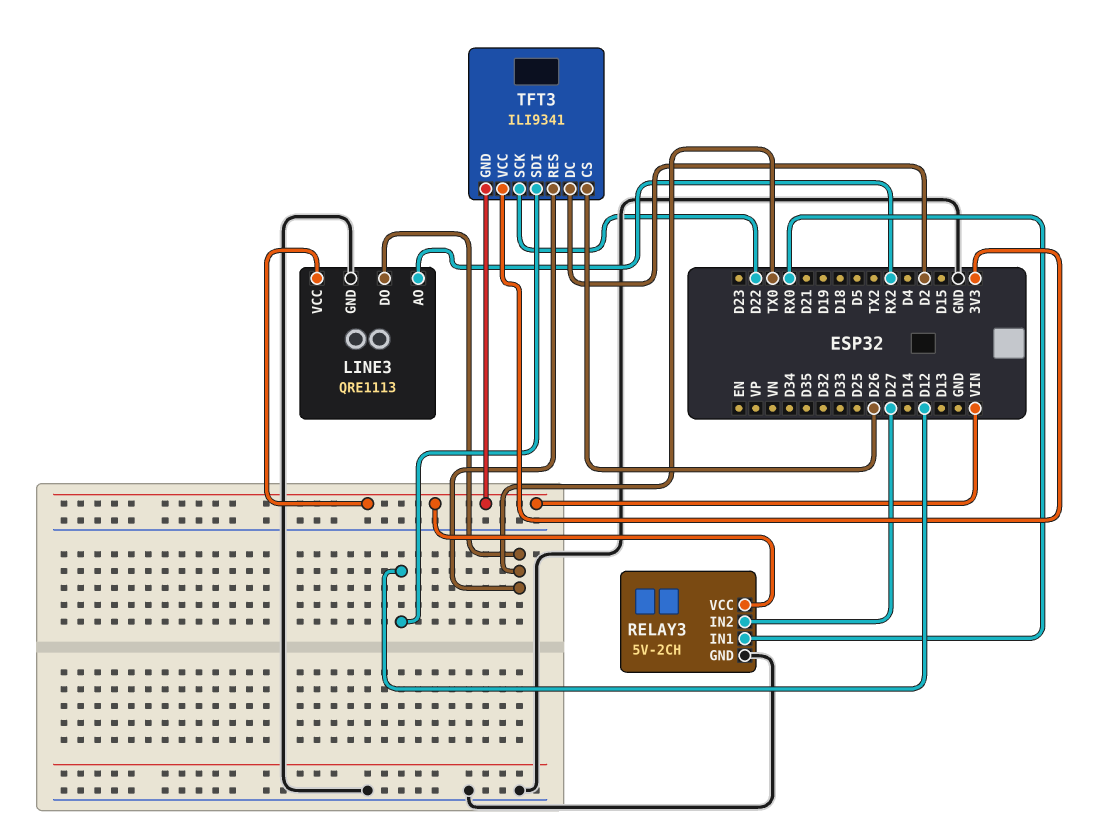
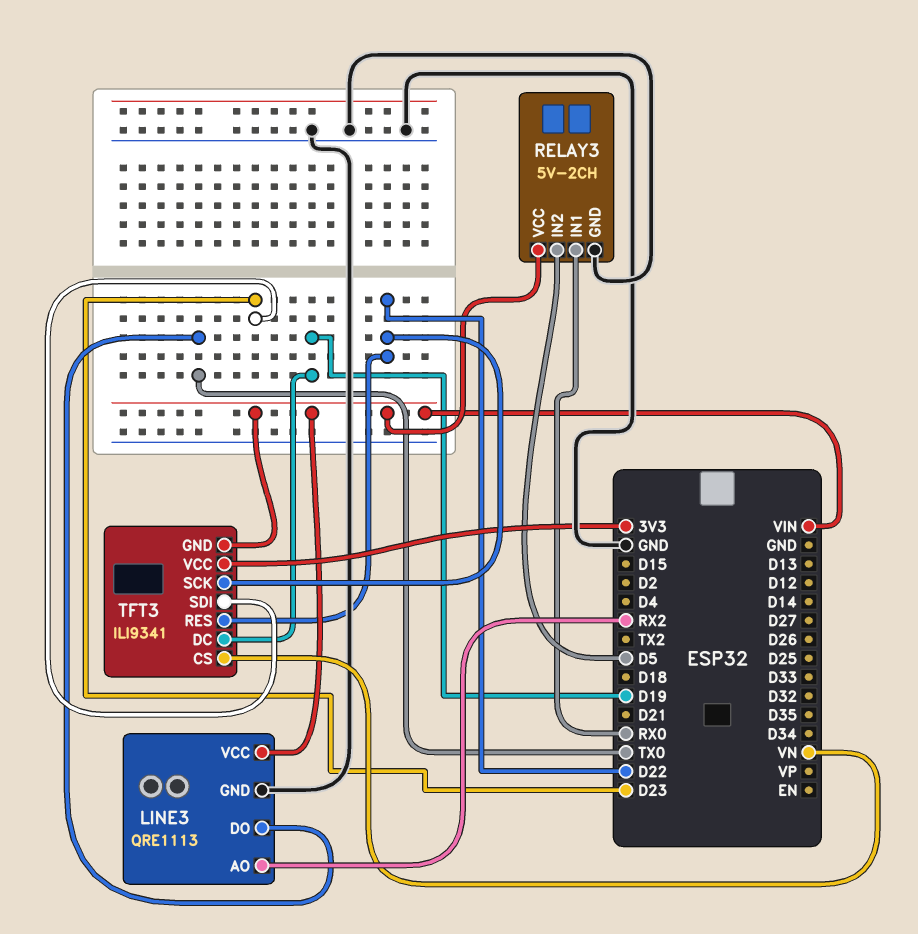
RELAY3 pin IN2: D27 -> D5
TFT3 pin CS: D26 -> VN
TFT3 pin DC: D2 -> D19
TFT3 pin RES: TX0 -> D22
TFT3 pin SDI: D12 -> D23

